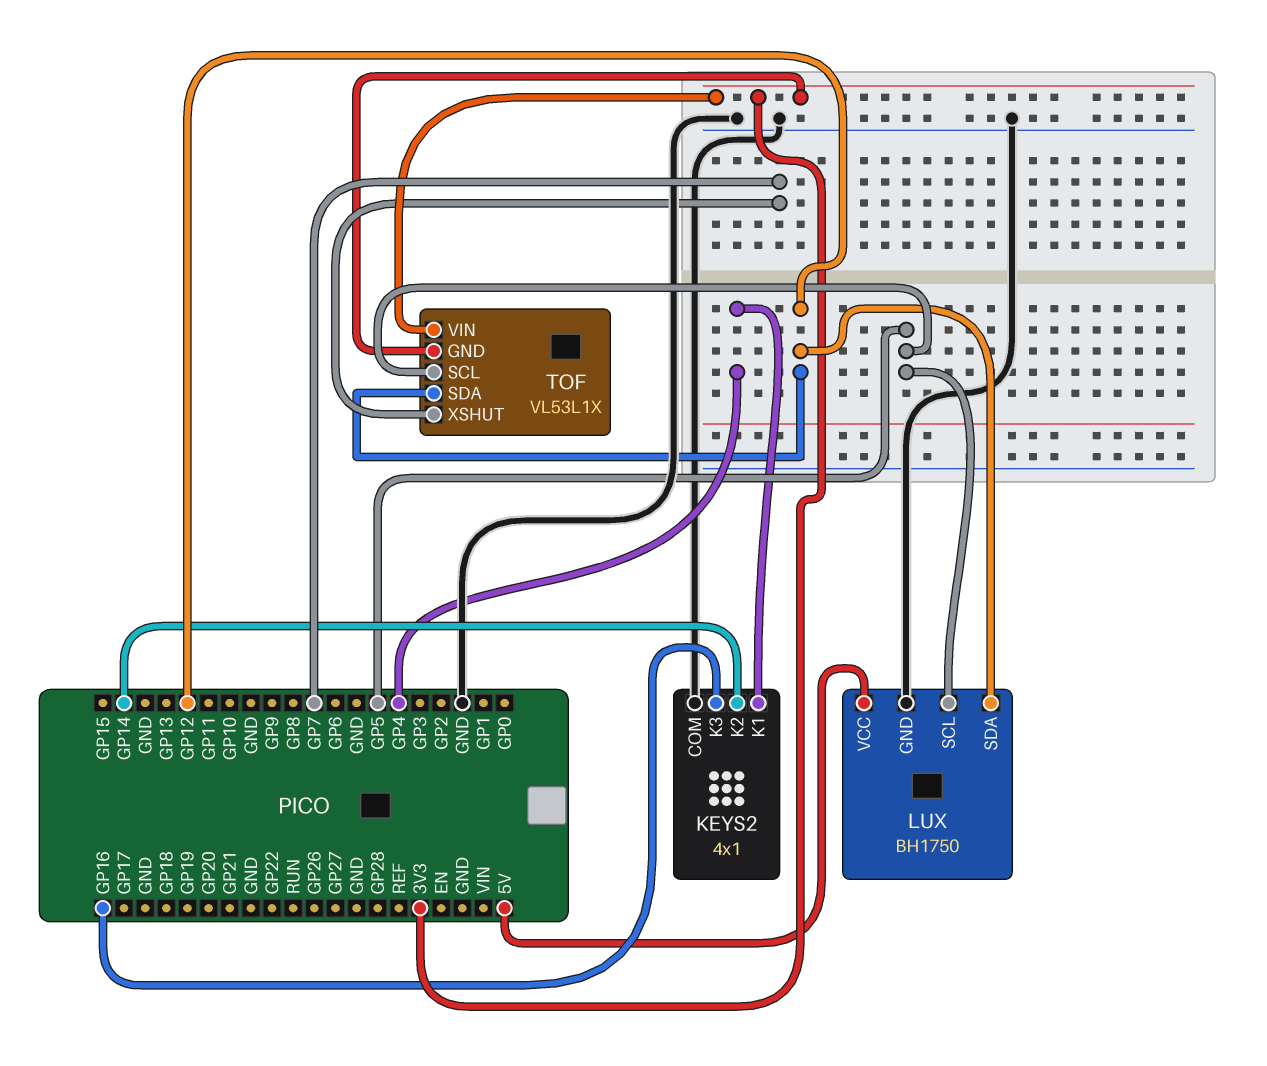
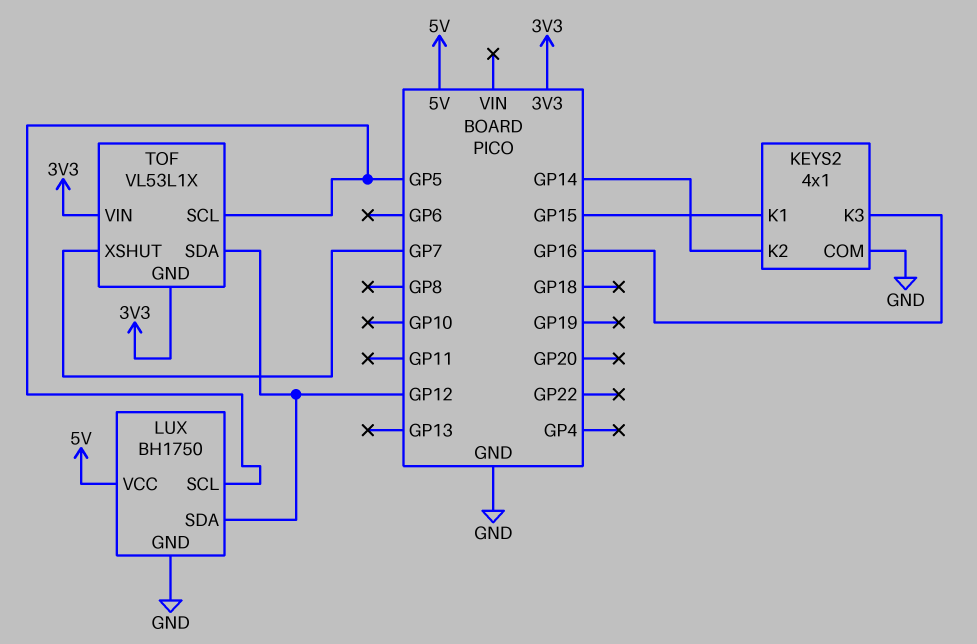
KEYS2 pin K1: GP4 -> GP15

